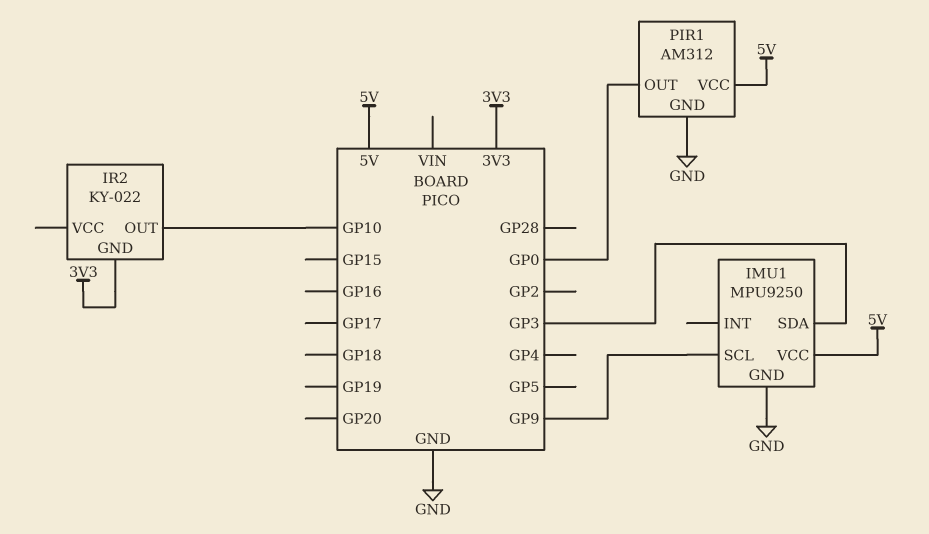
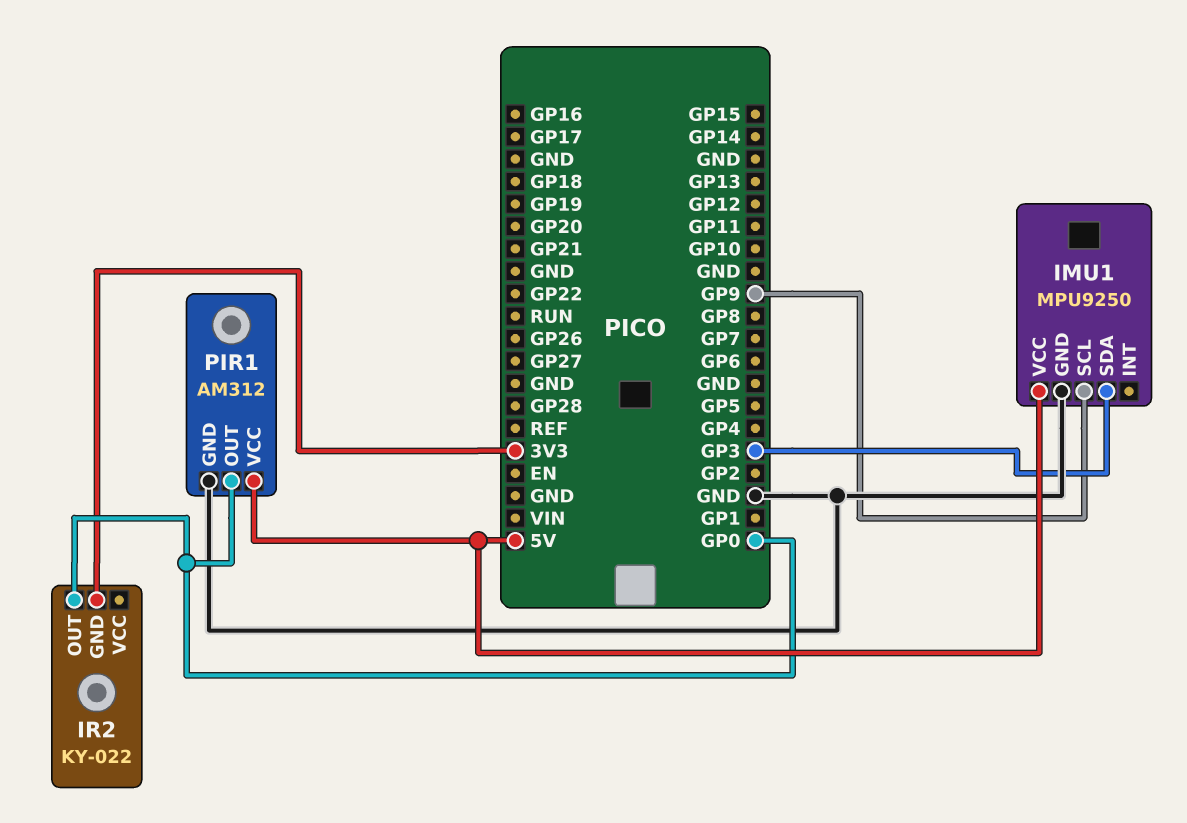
IR2 pin OUT: GP10 -> GP0

